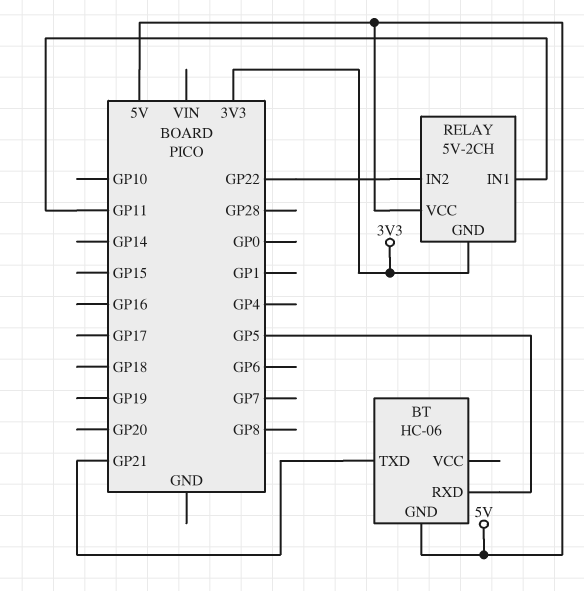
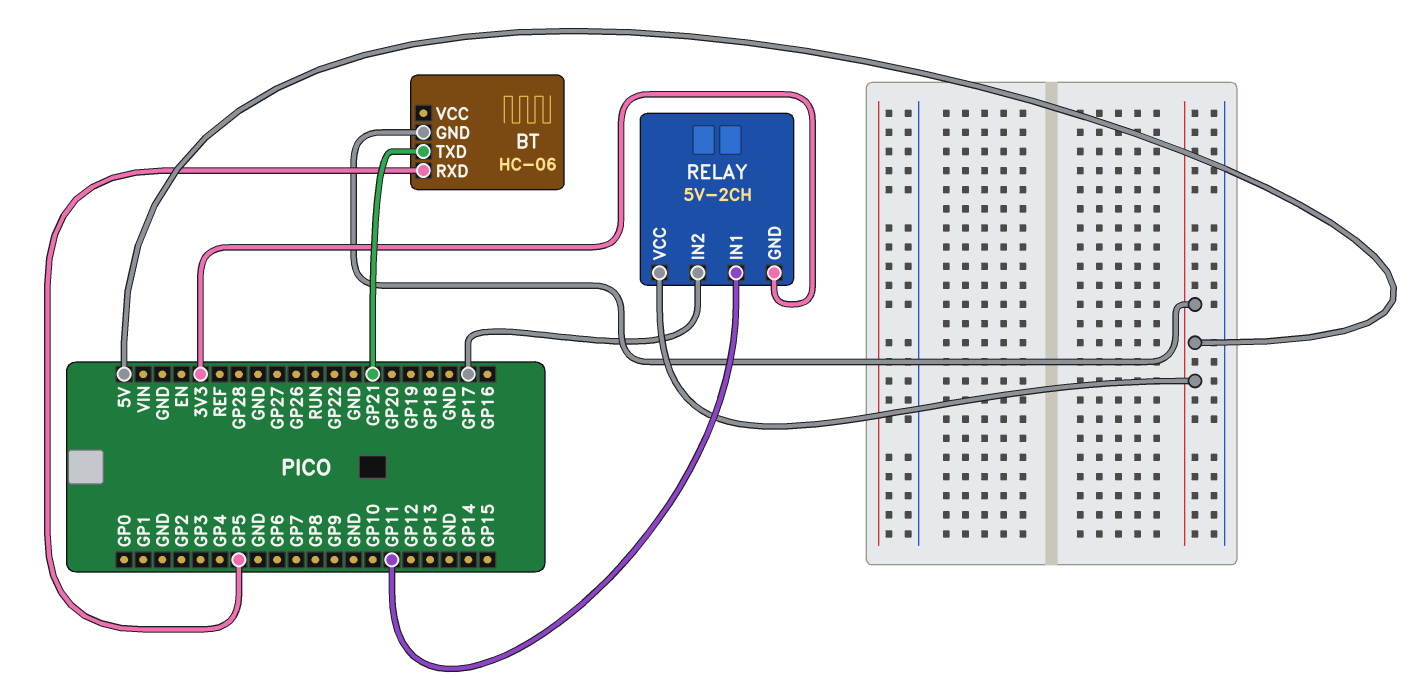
RELAY pin IN2: GP22 -> GP17

